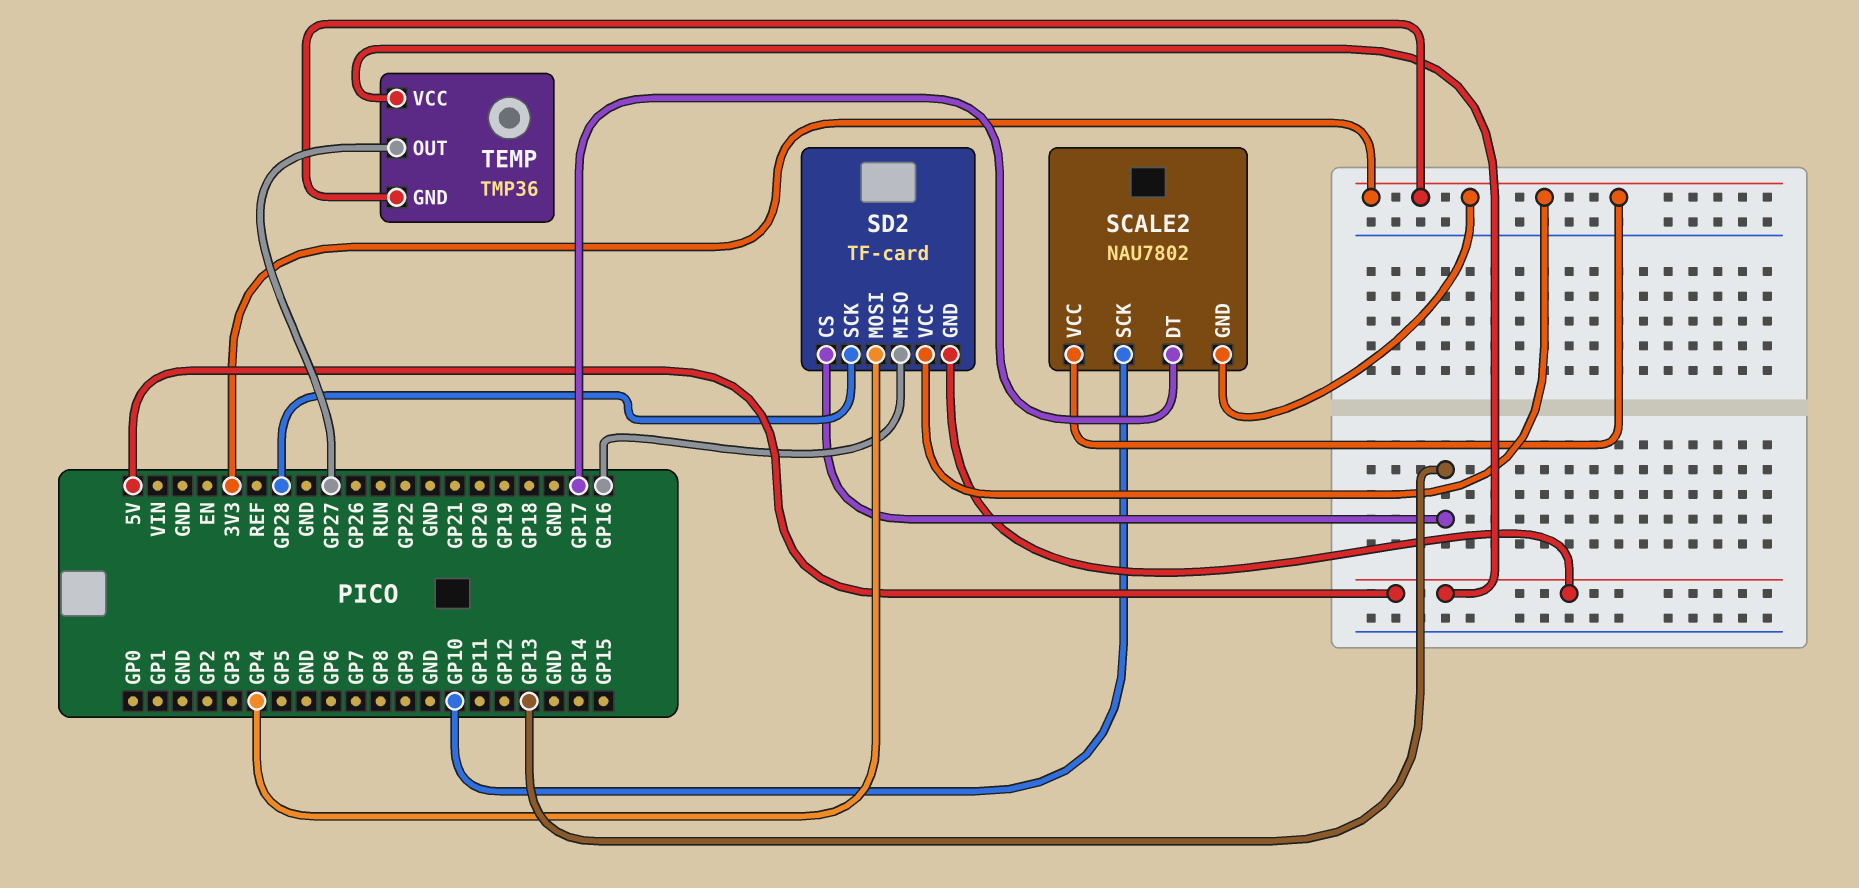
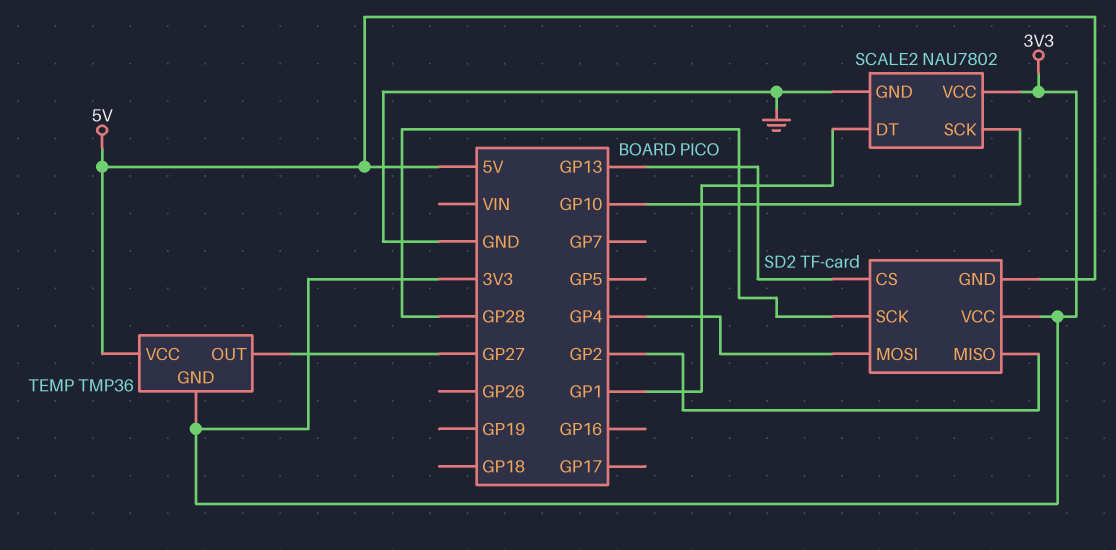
SCALE2 pin DT: GP17 -> GP1
SCALE2 pin GND: 3V3 -> GND
SD2 pin MISO: GP16 -> GP2

